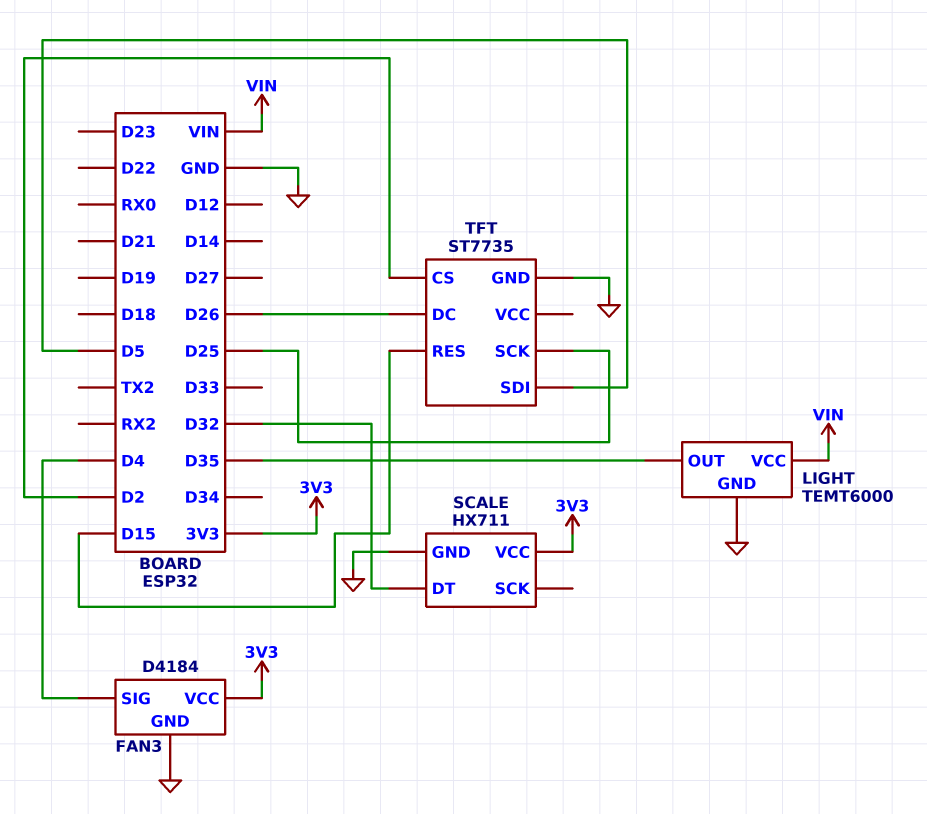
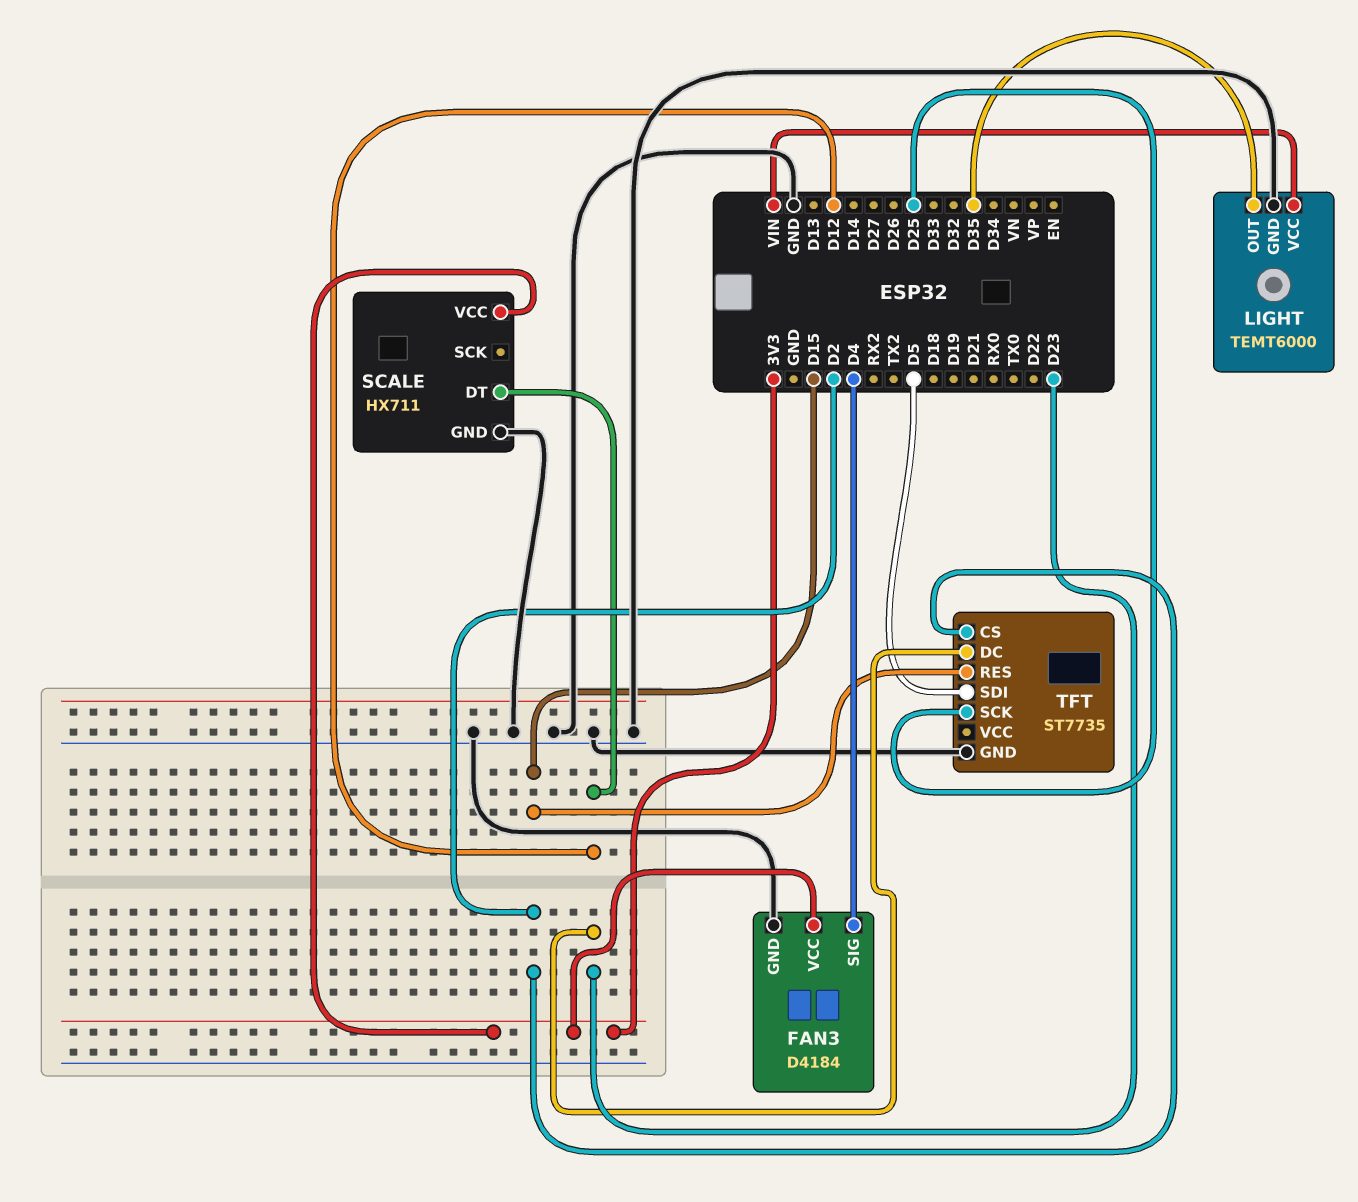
SCALE pin DT: D32 -> D12
TFT pin DC: D26 -> D23

